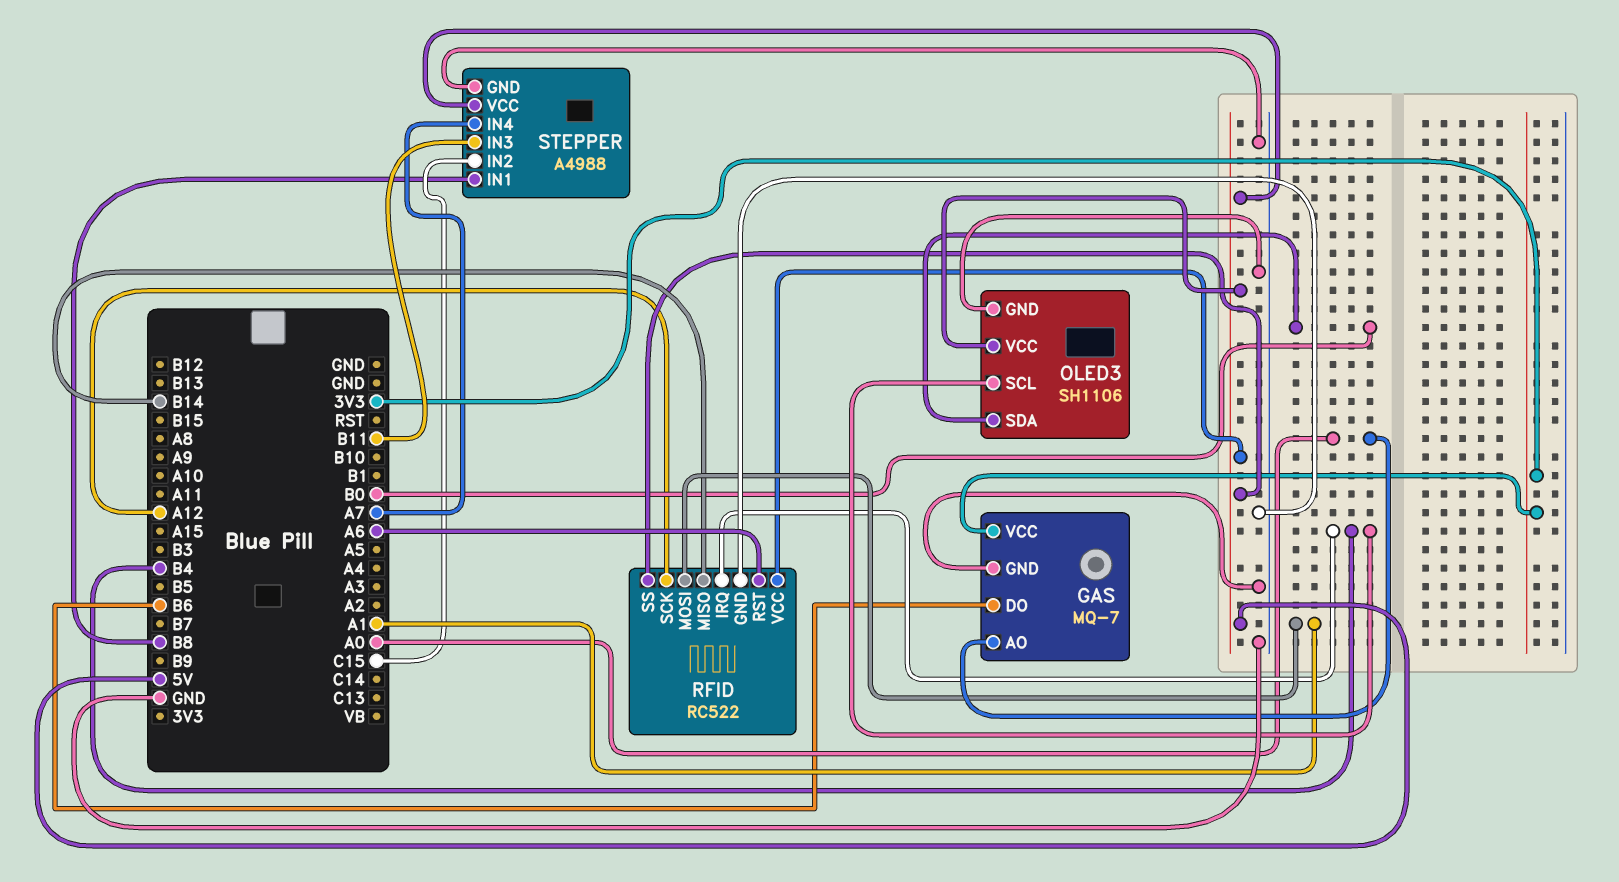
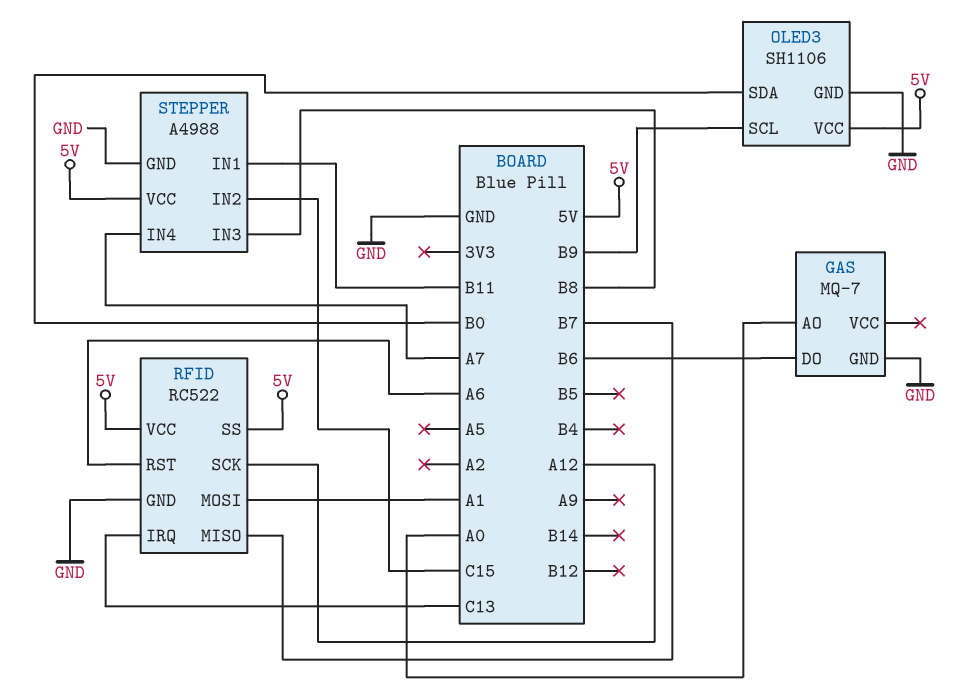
GAS pin VCC: 3V3 -> none
OLED3 pin SCL: B4 -> B9
RFID pin IRQ: B4 -> C13
RFID pin MISO: B14 -> B7
STEPPER pin IN1: B8 -> B11
STEPPER pin IN3: B11 -> B8

